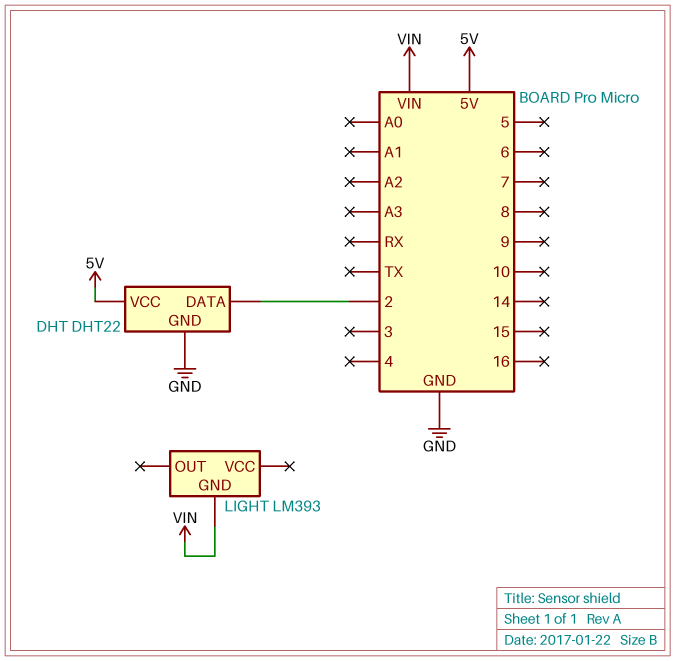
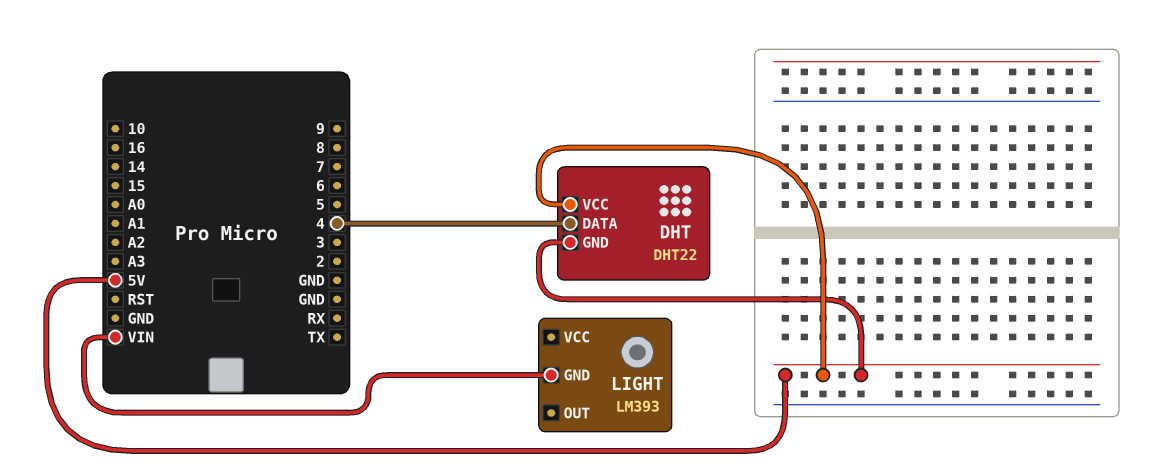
DHT pin DATA: 2 -> 4
DHT pin GND: GND -> 5V

